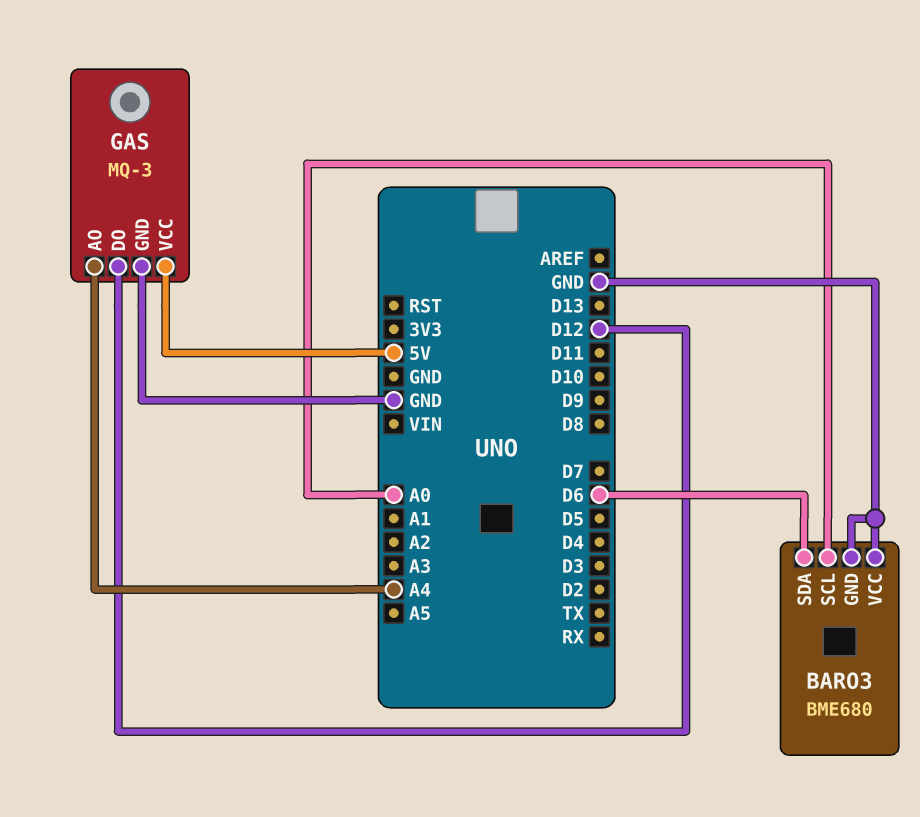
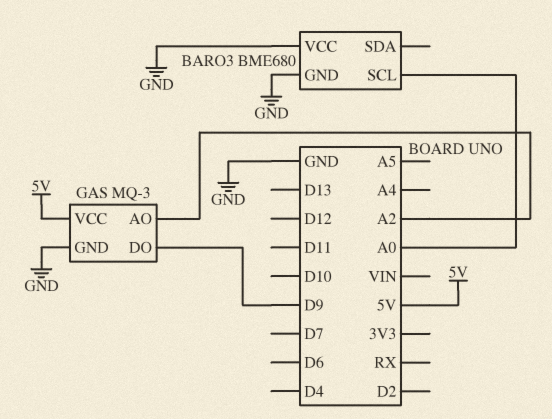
BARO3 pin SDA: D6 -> none
GAS pin AO: A4 -> A2
GAS pin DO: D12 -> D9

